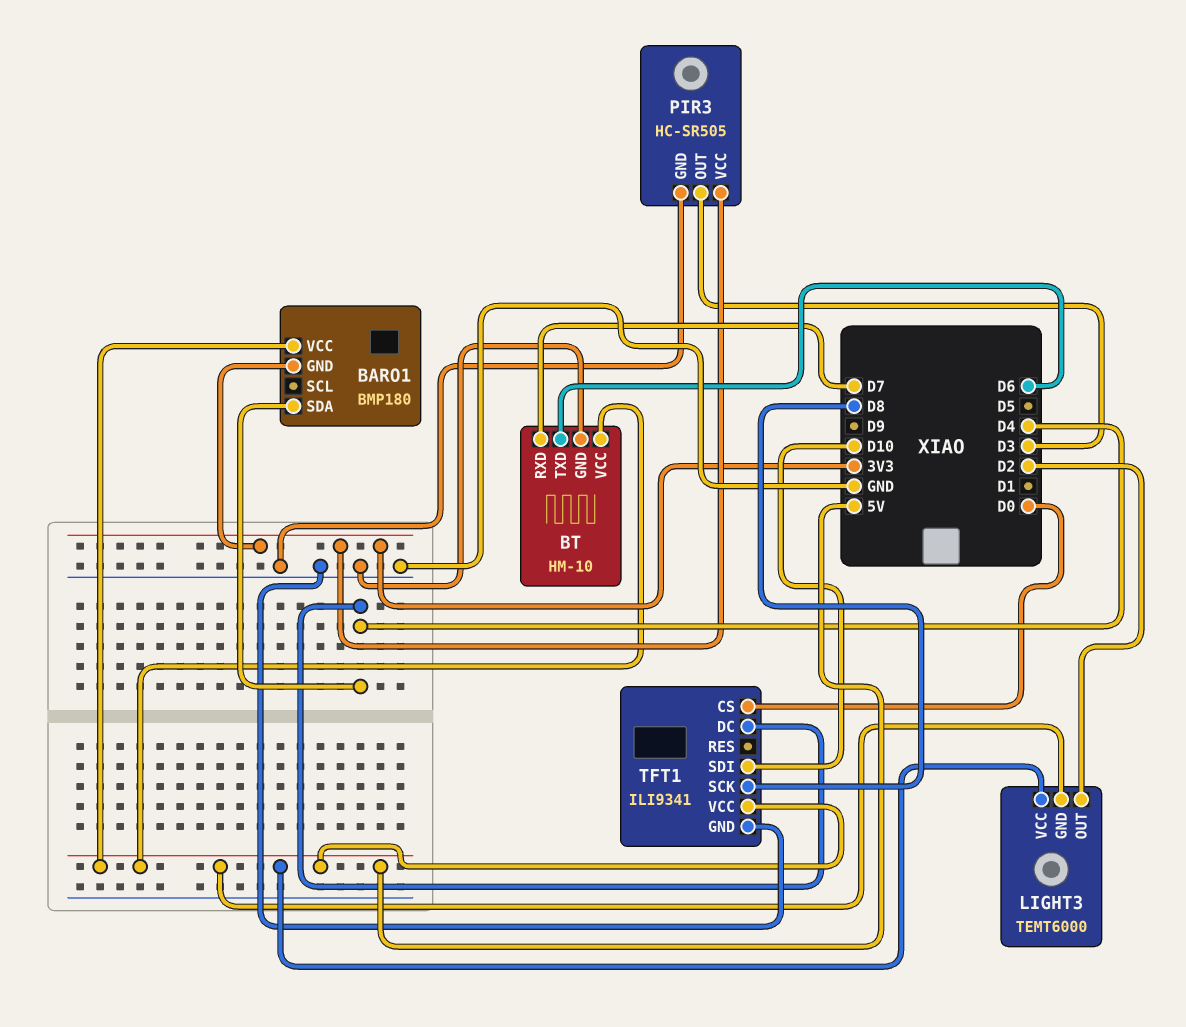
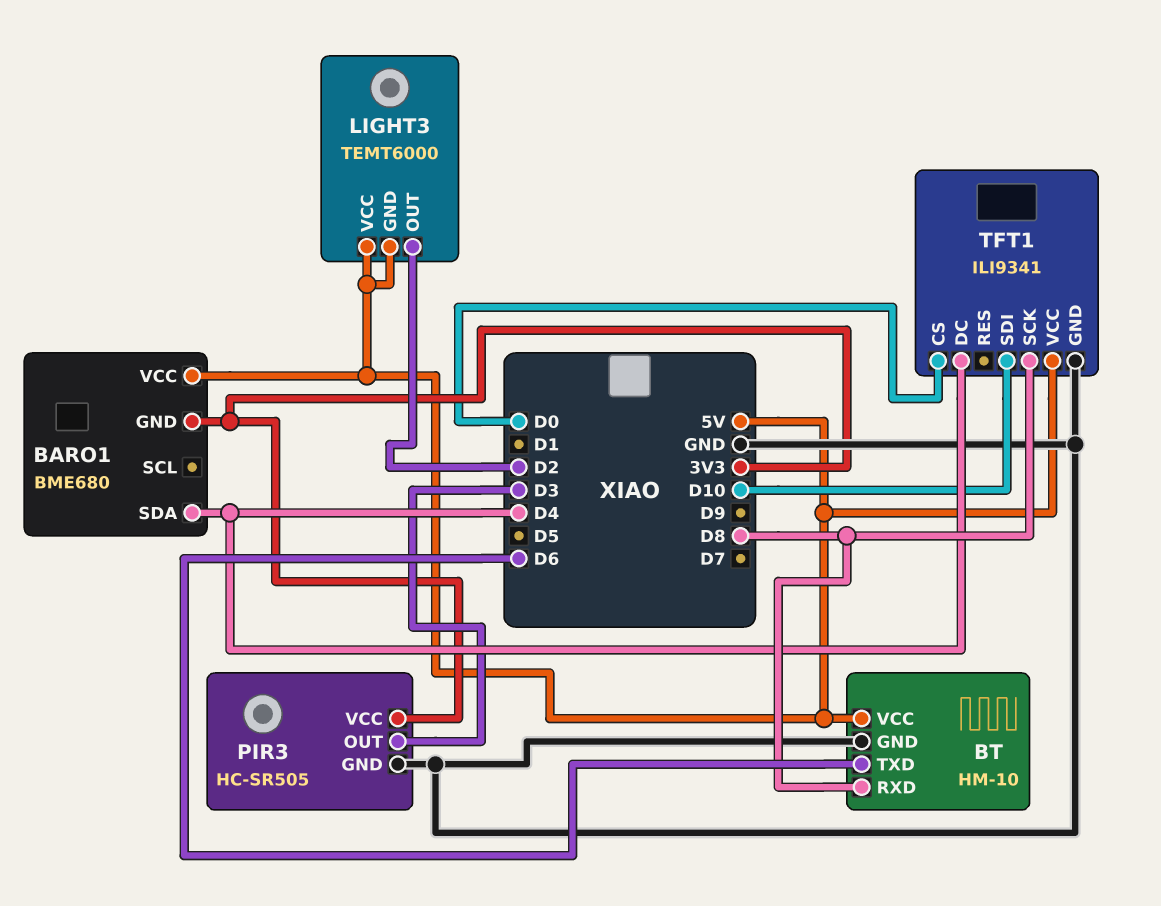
BARO1: BMP180 -> BME680
BT pin RXD: D7 -> D8

